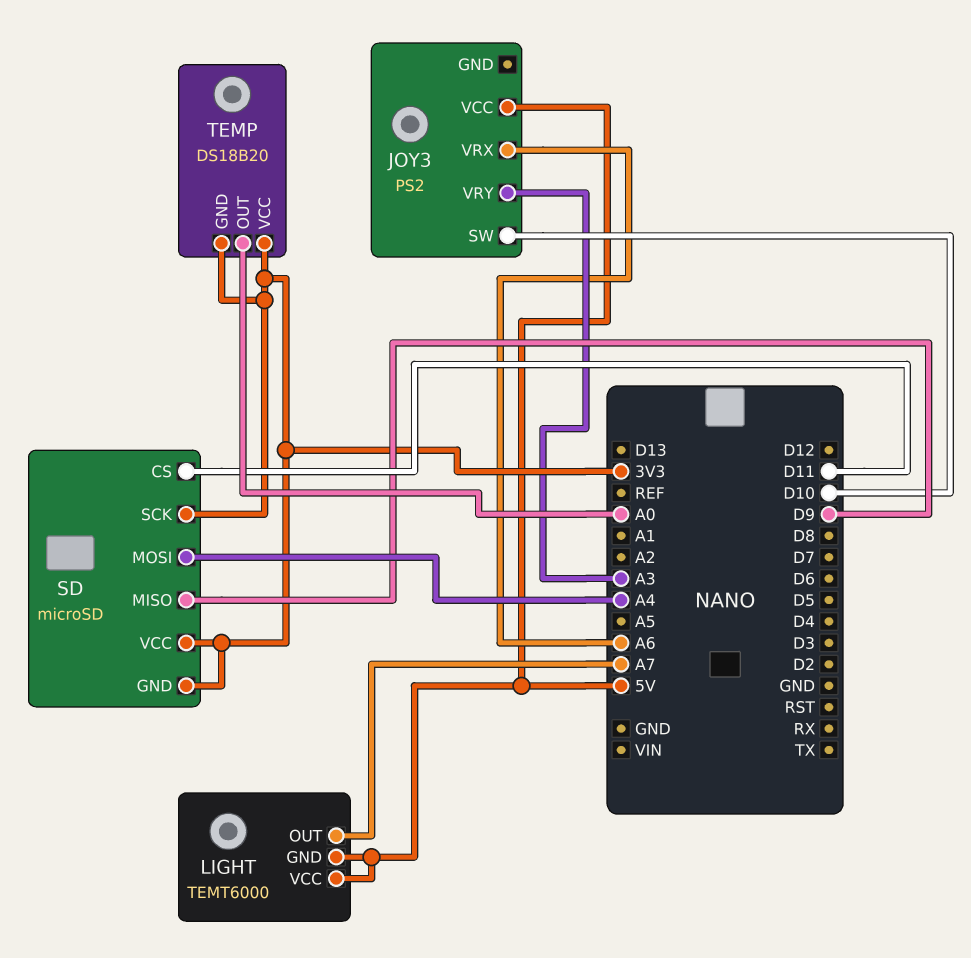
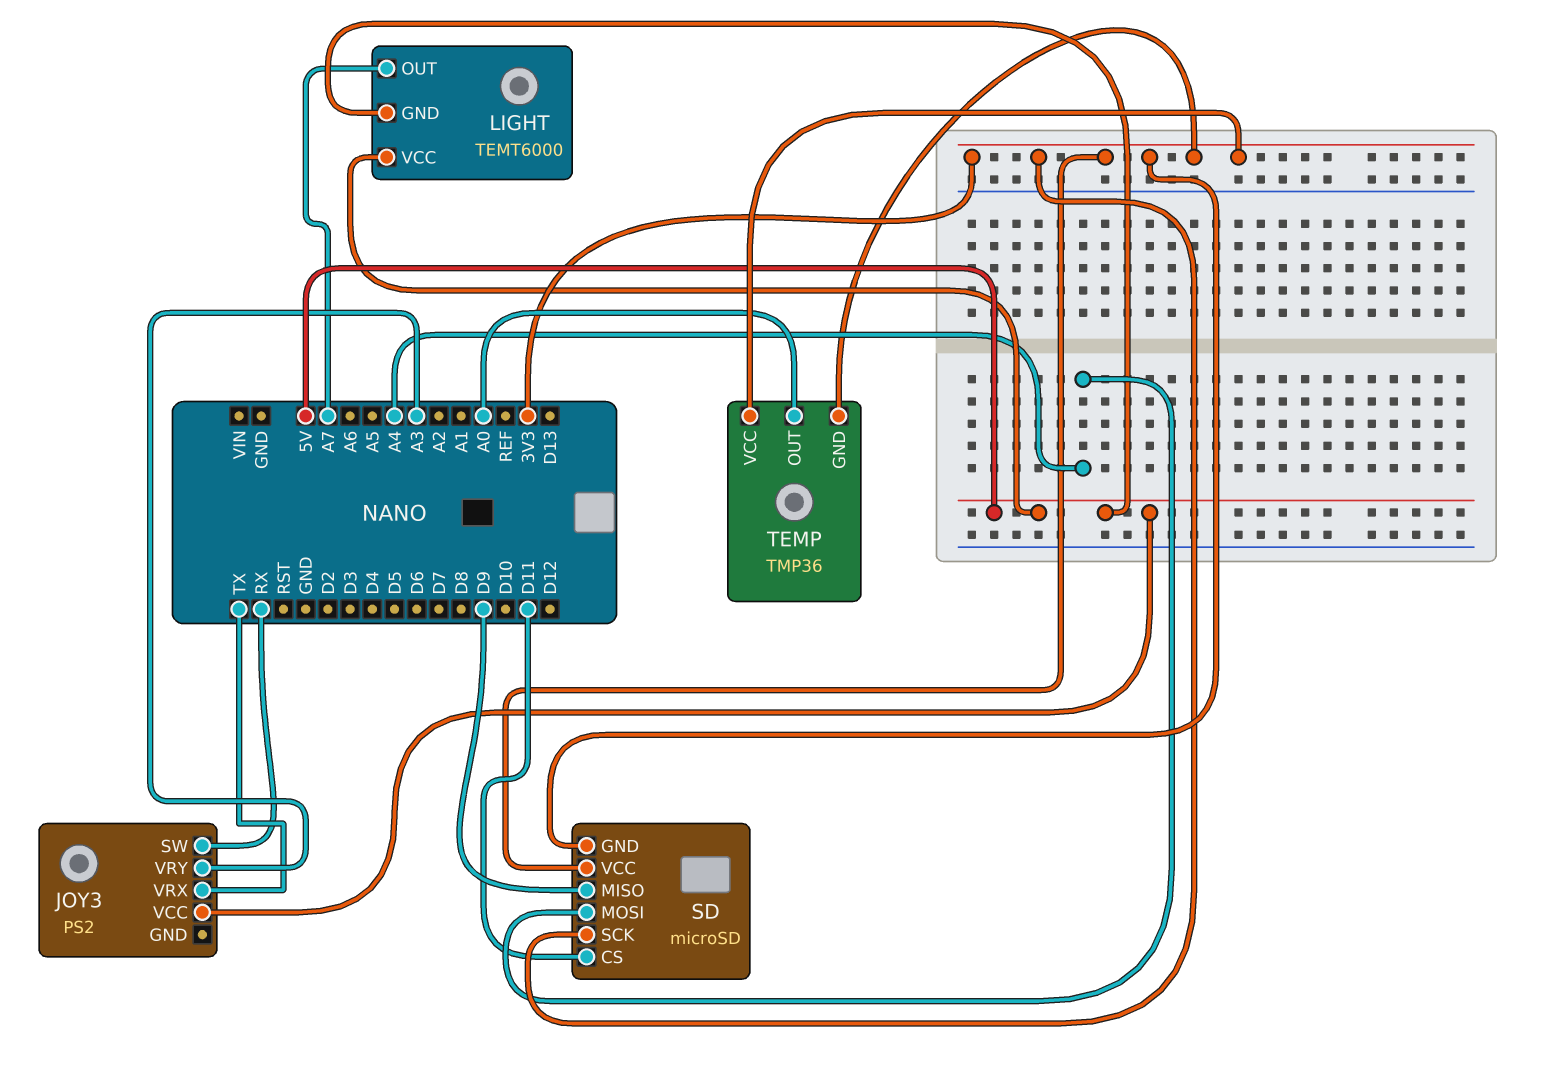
JOY3 pin SW: D10 -> RX
JOY3 pin VRX: A6 -> TX
TEMP: DS18B20 -> TMP36

